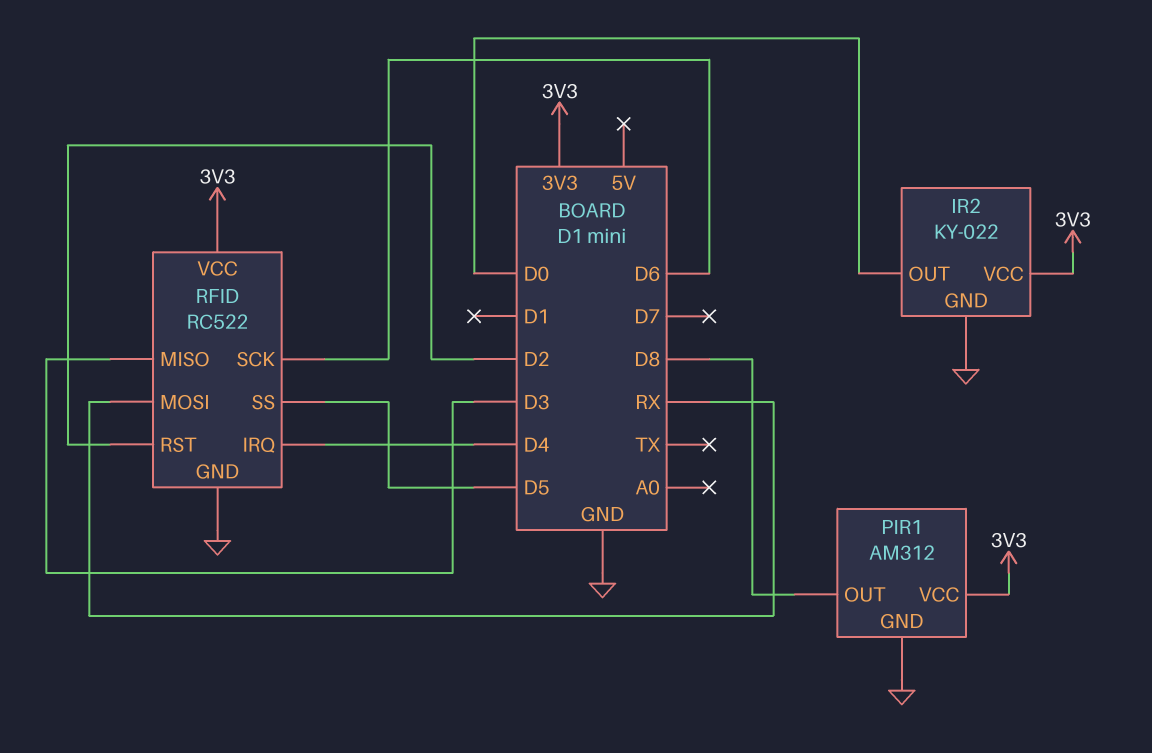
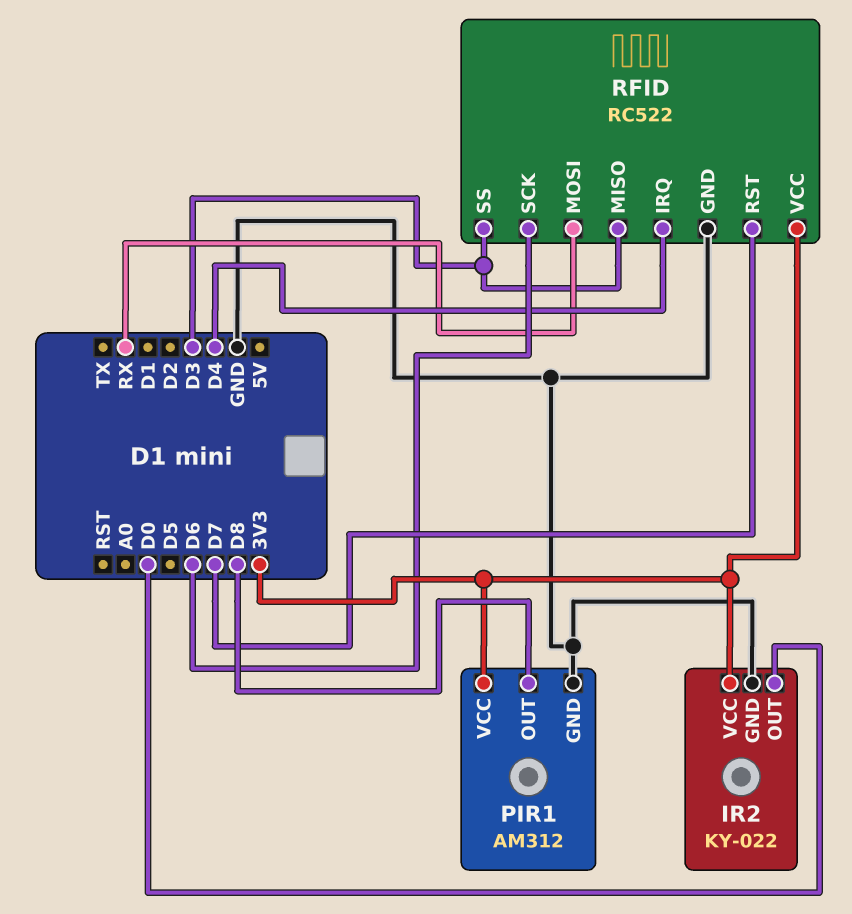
RFID pin RST: D2 -> D7
RFID pin SS: D5 -> D3

